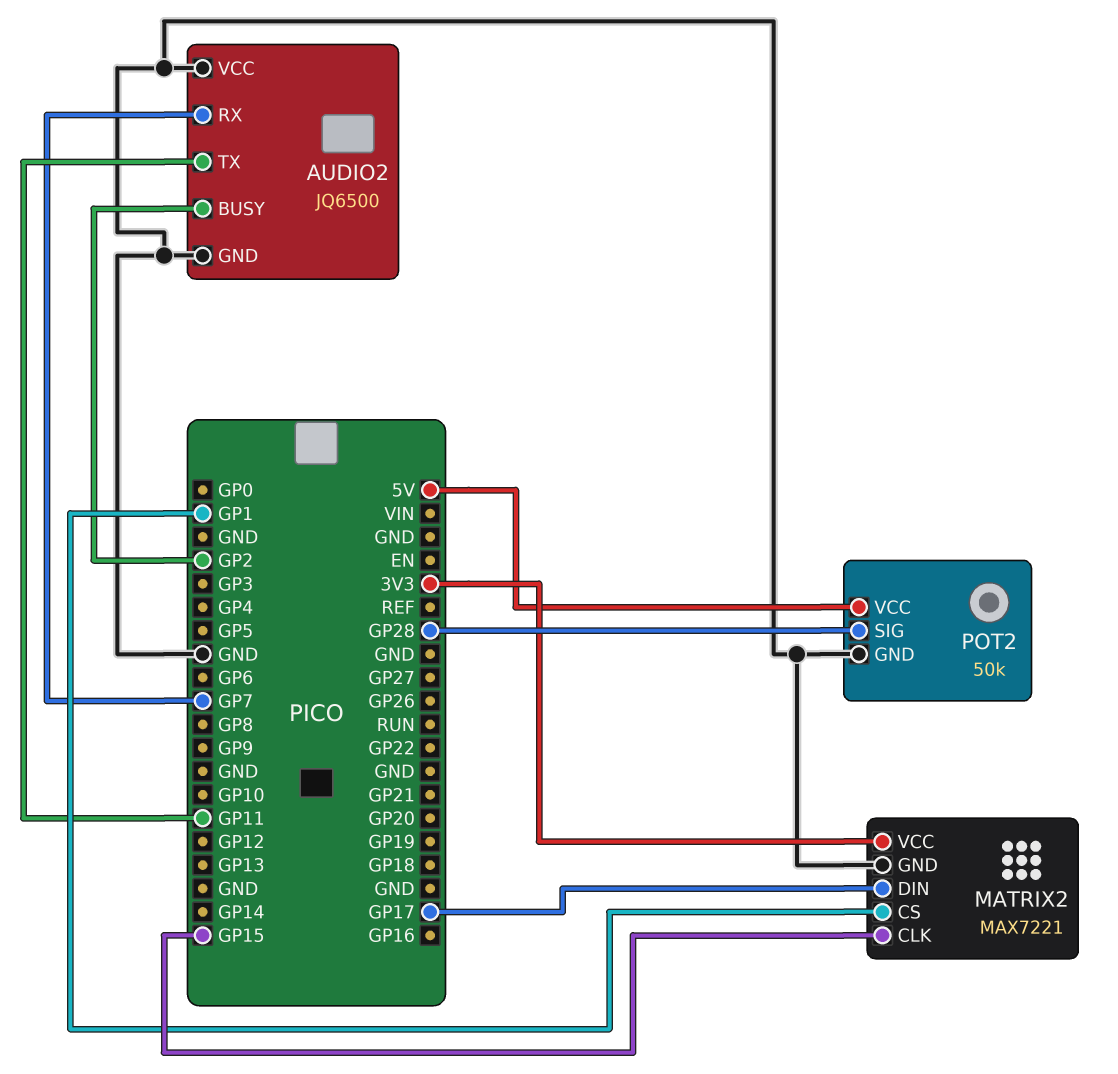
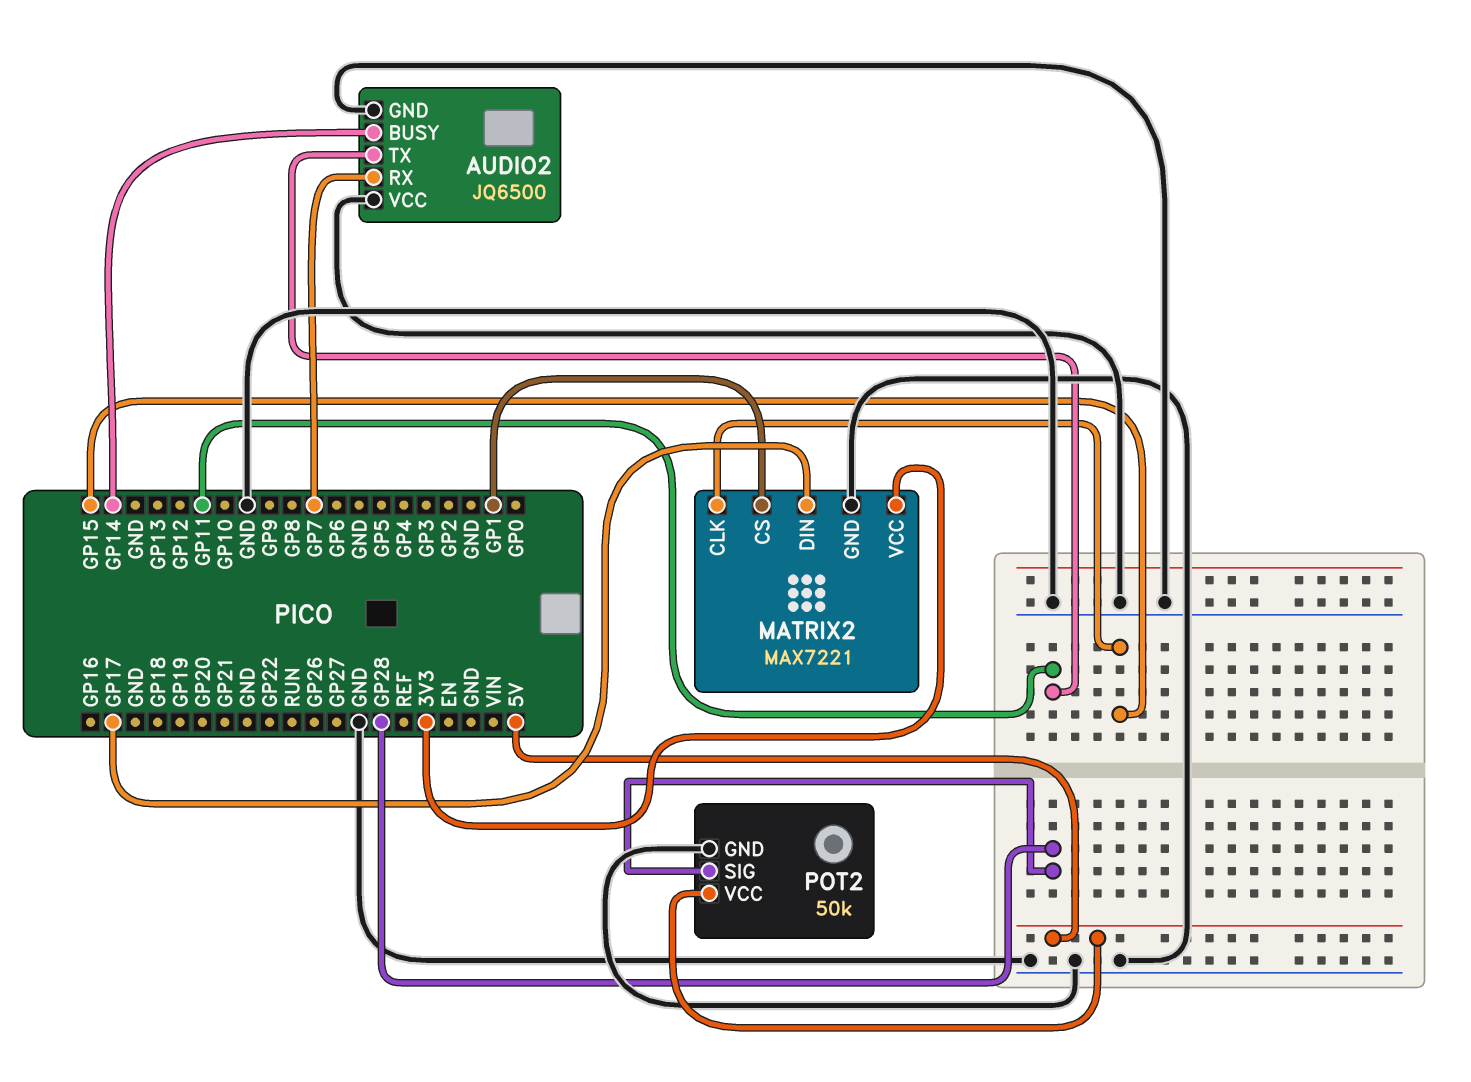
AUDIO2 pin BUSY: GP2 -> GP14

